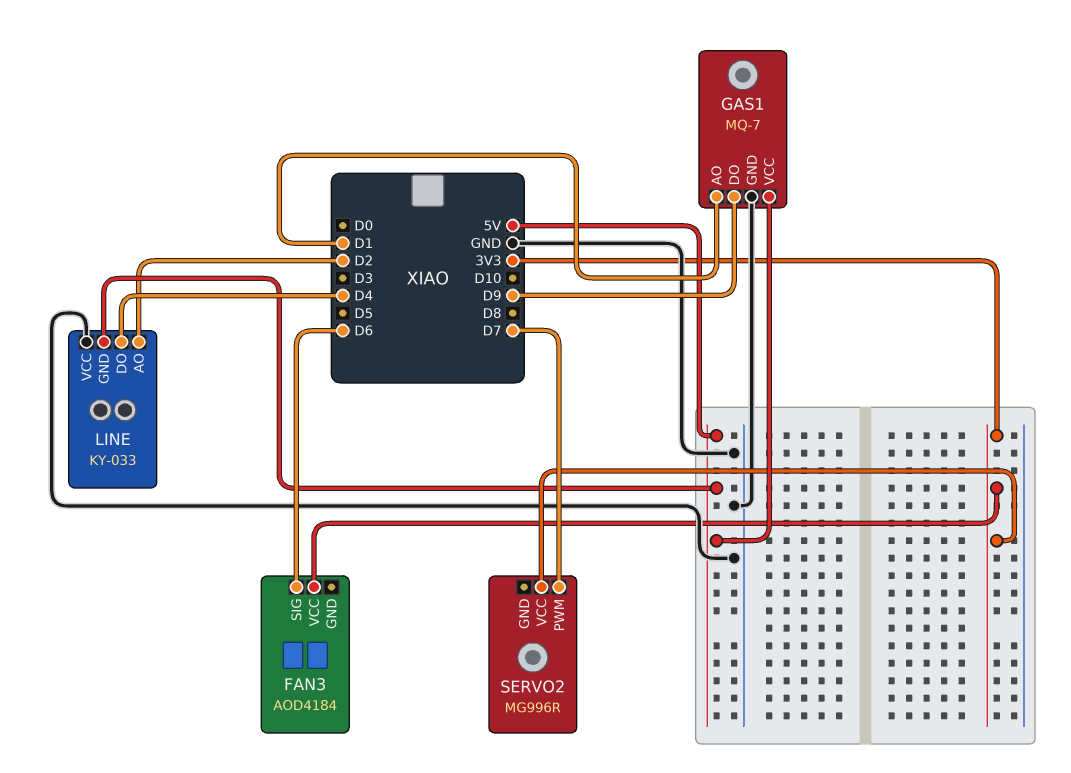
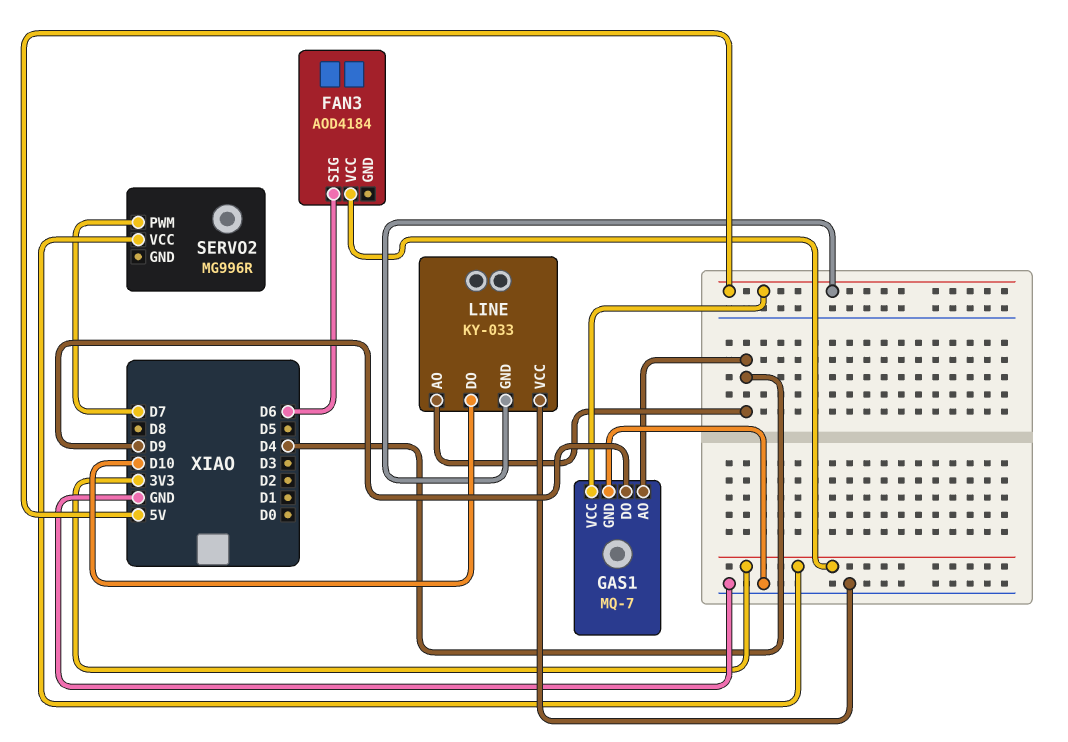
GAS1 pin AO: D1 -> D4
LINE pin AO: D2 -> D4
LINE pin DO: D4 -> D10

